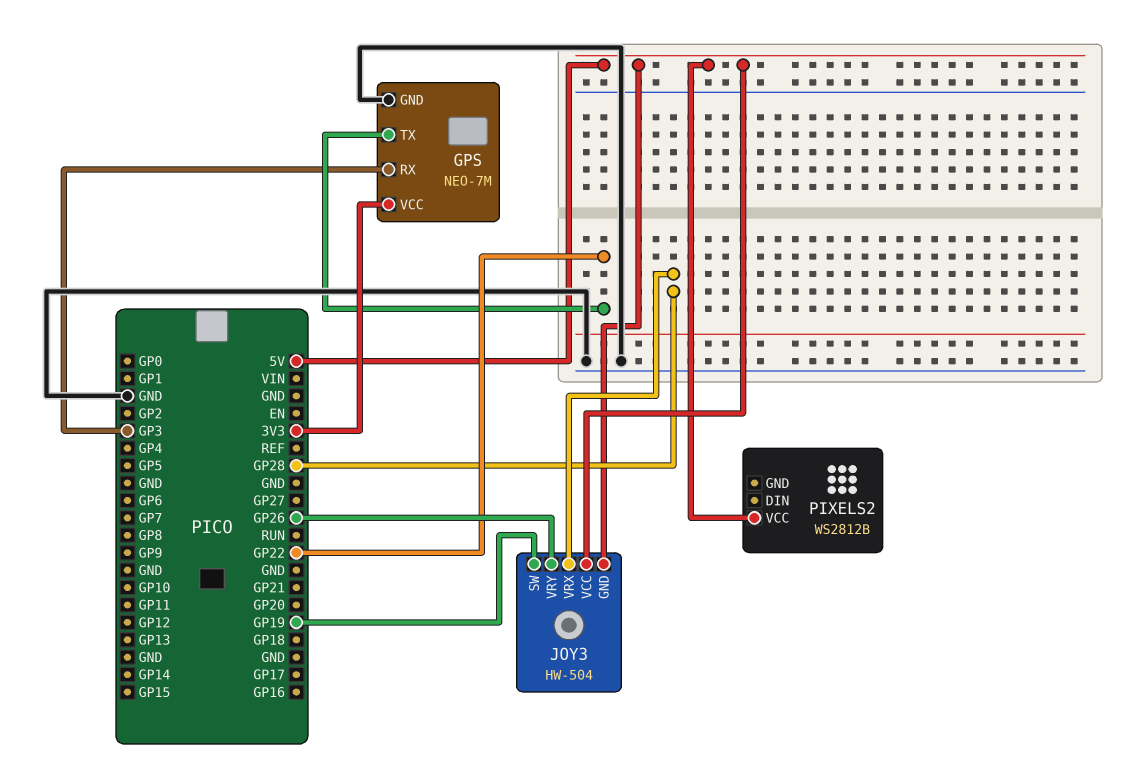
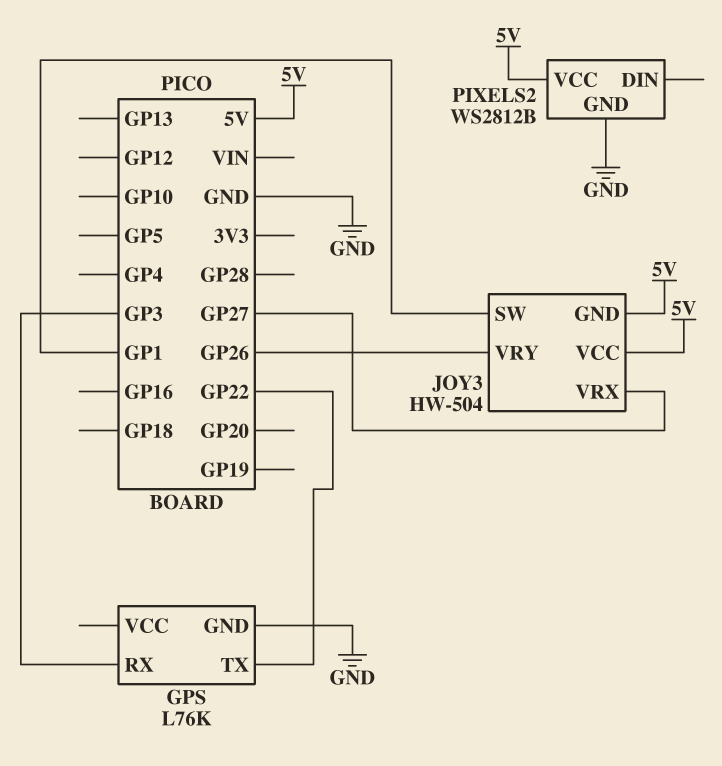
GPS: NEO-7M -> L76K
GPS pin VCC: 3V3 -> none
JOY3 pin SW: GP19 -> GP1
JOY3 pin VRX: GP28 -> GP27
PIXELS2 pin GND: none -> GND

